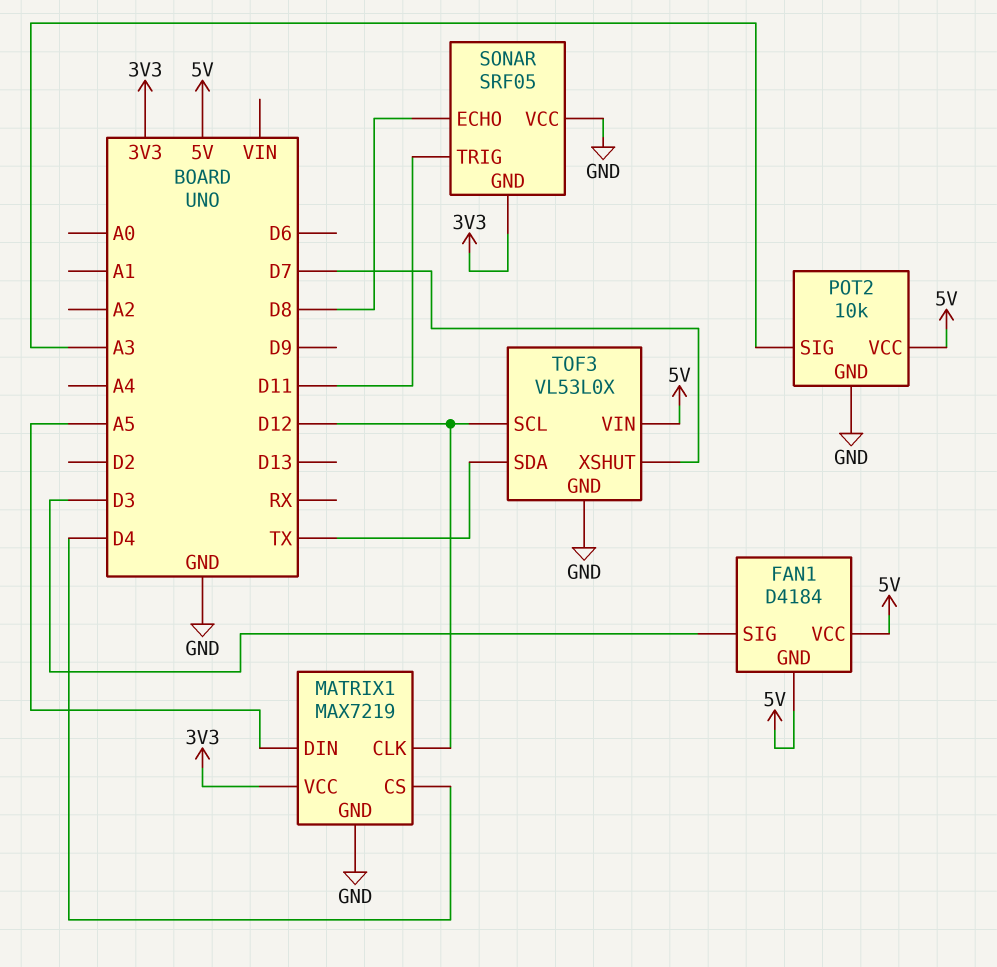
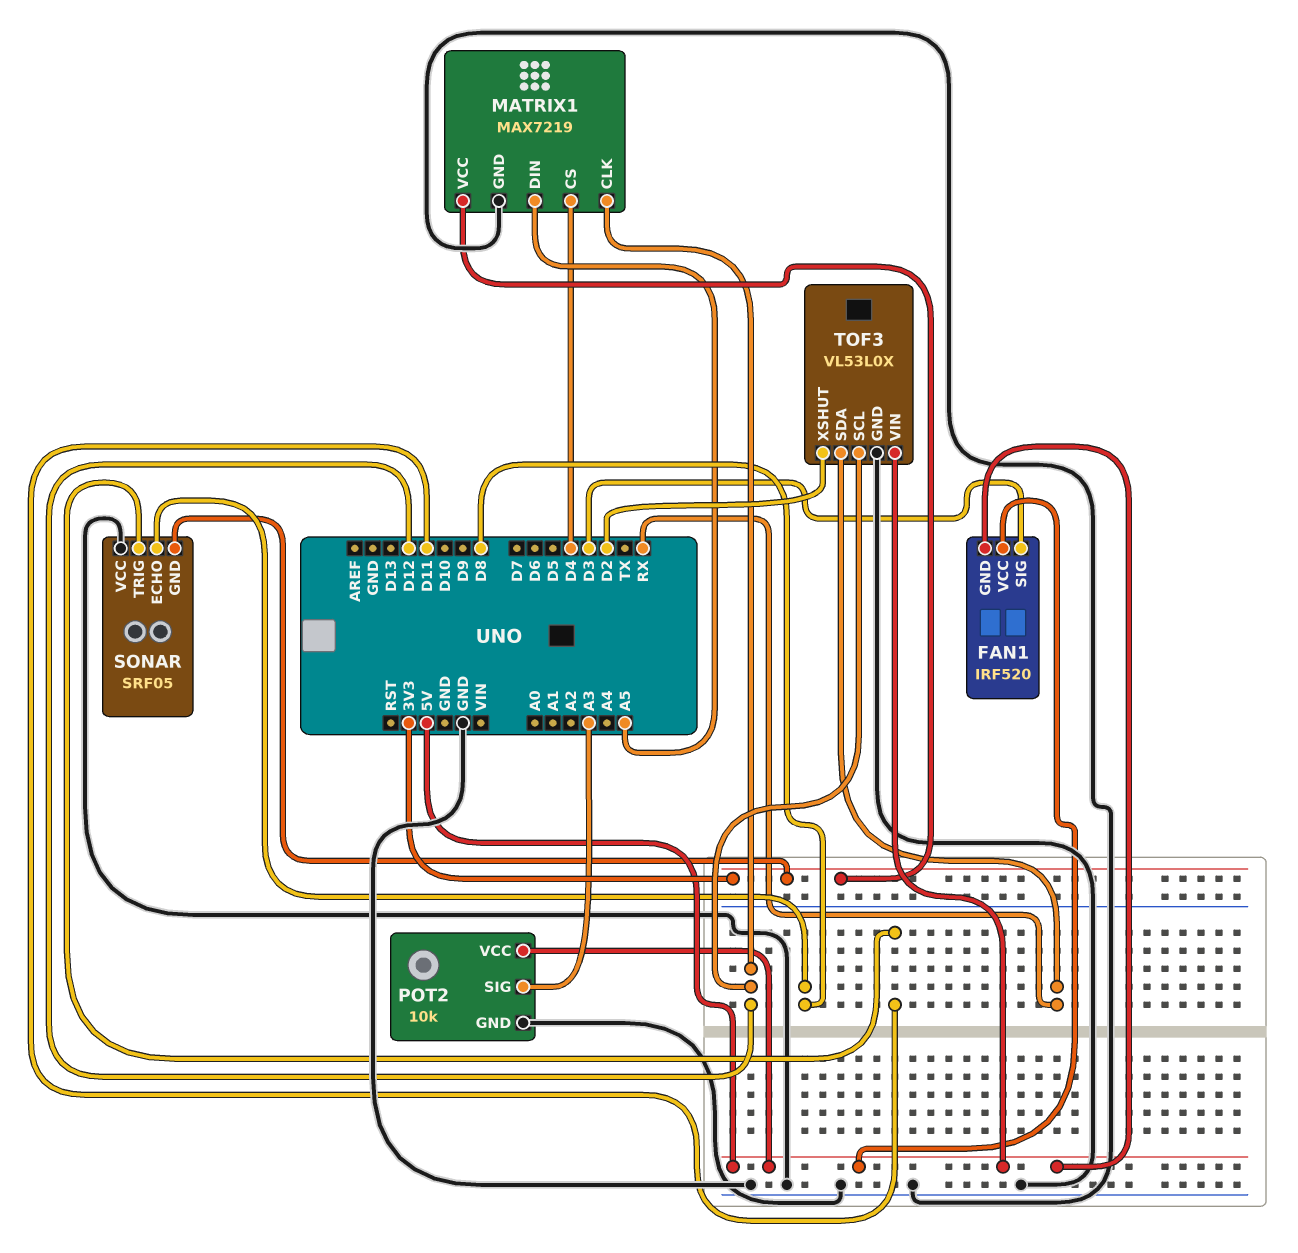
FAN1: D4184 -> IRF520
TOF3 pin SDA: TX -> RX
TOF3 pin XSHUT: D7 -> D2

